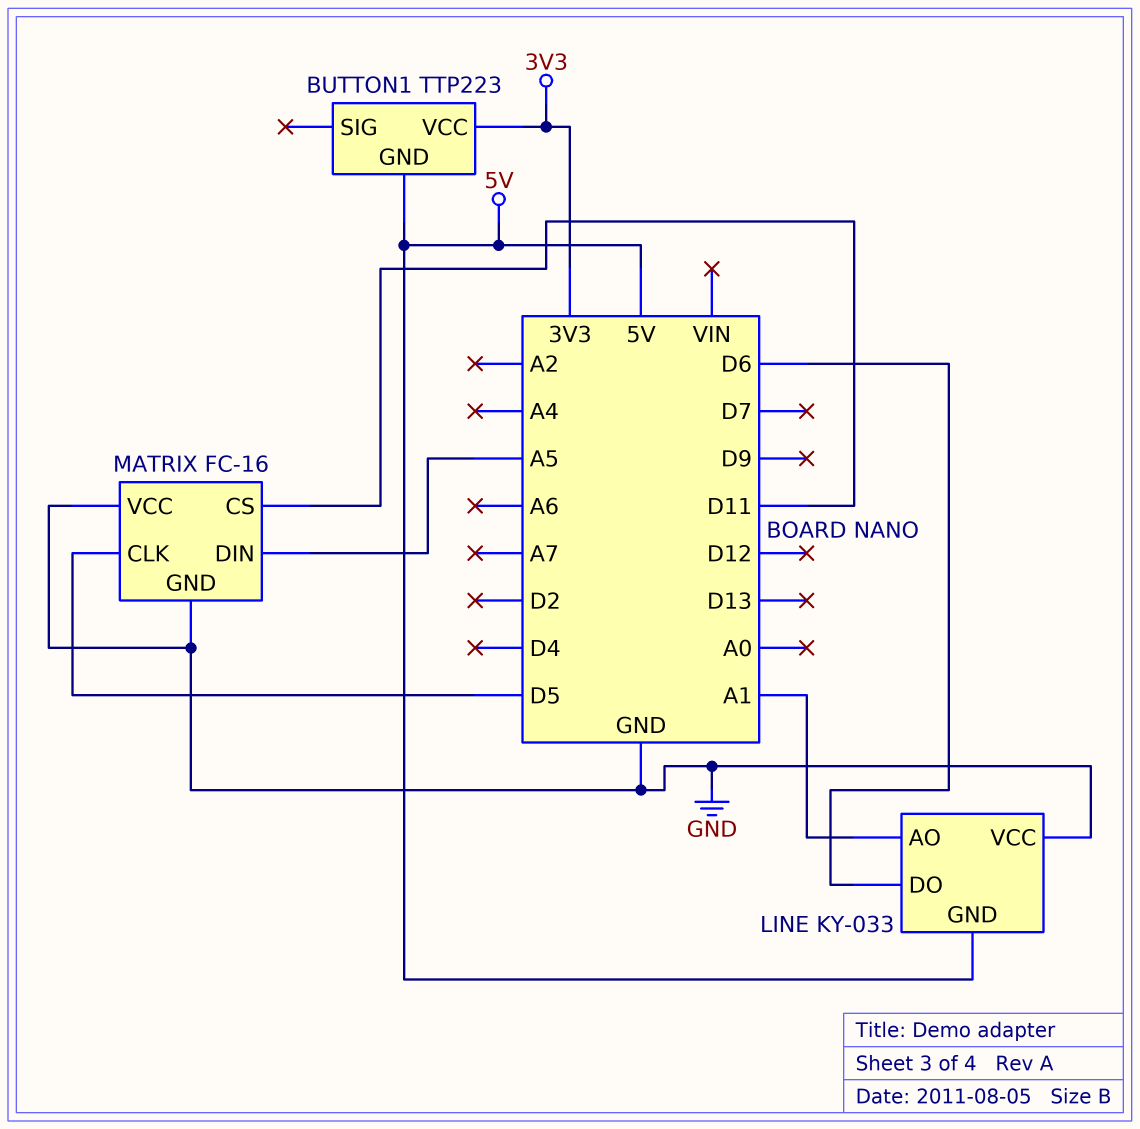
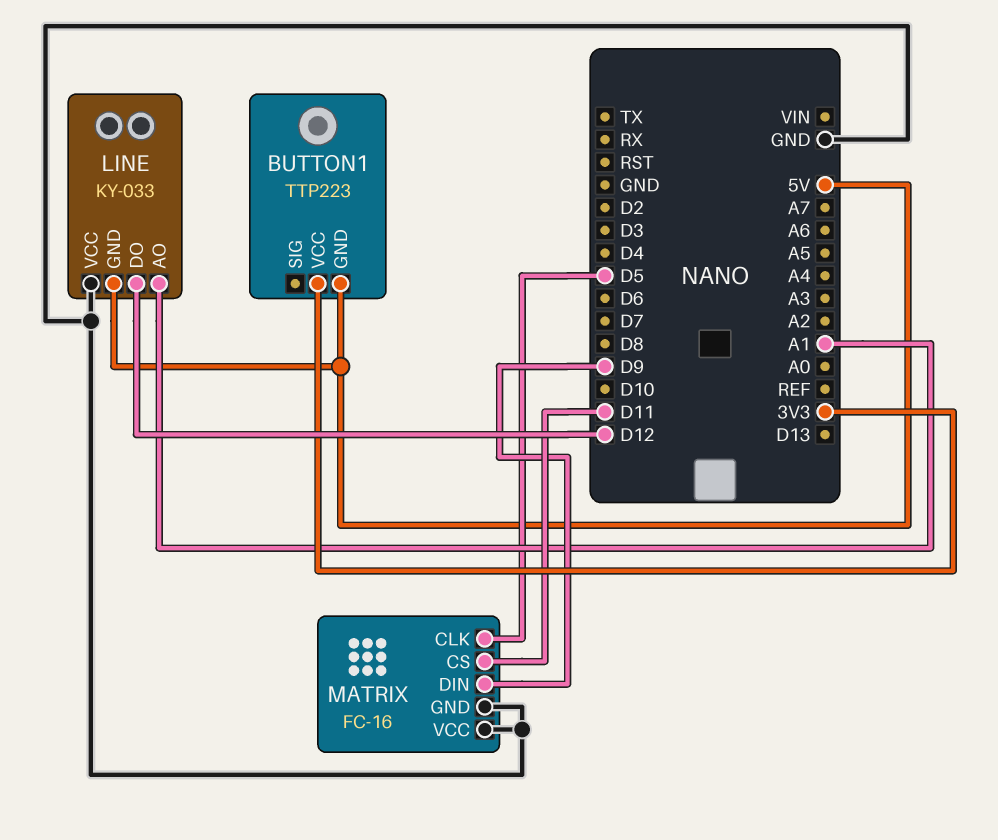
LINE pin DO: D6 -> D12
MATRIX pin DIN: A5 -> D9

